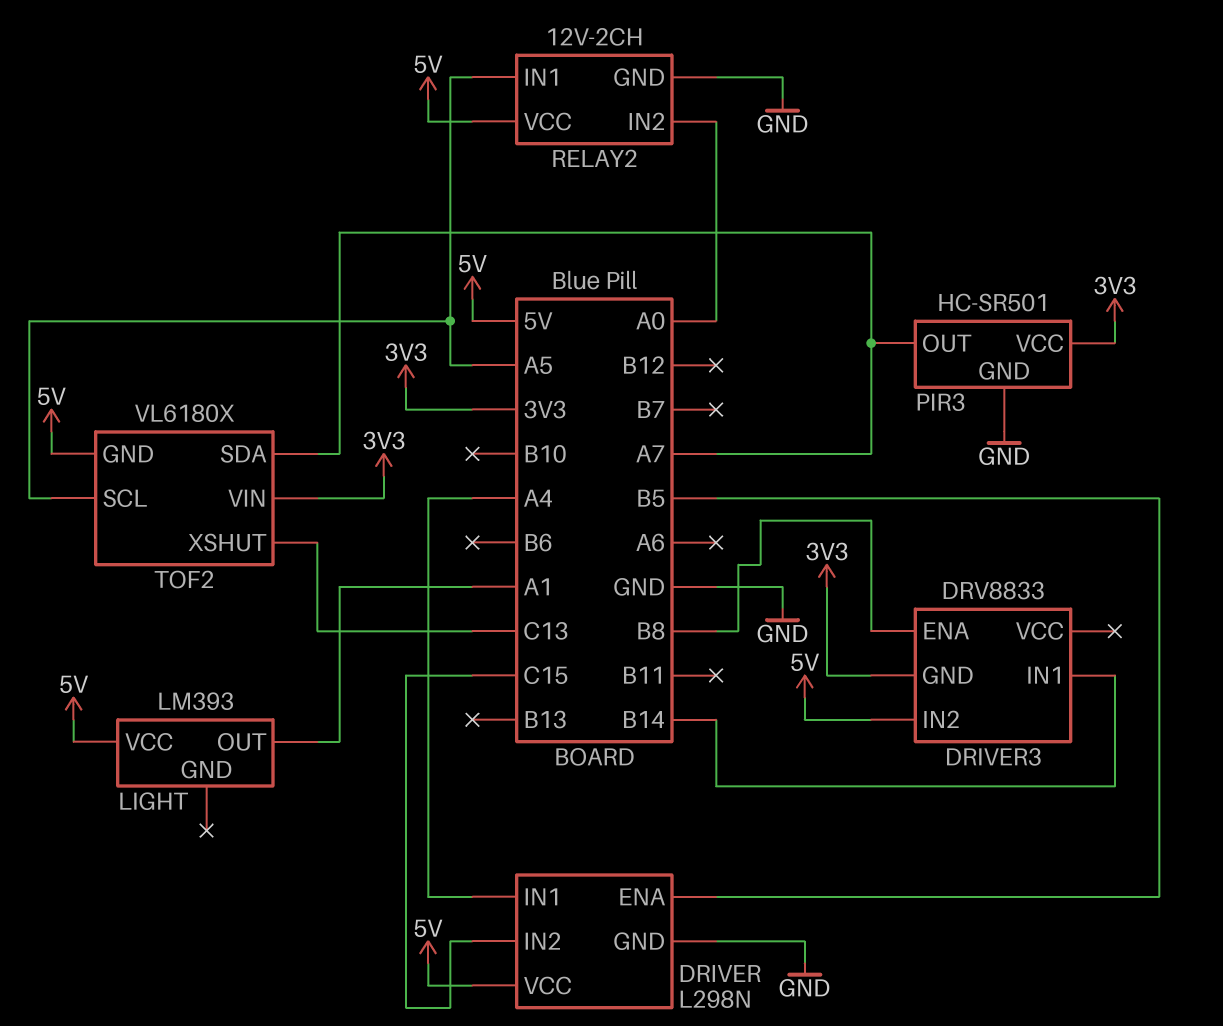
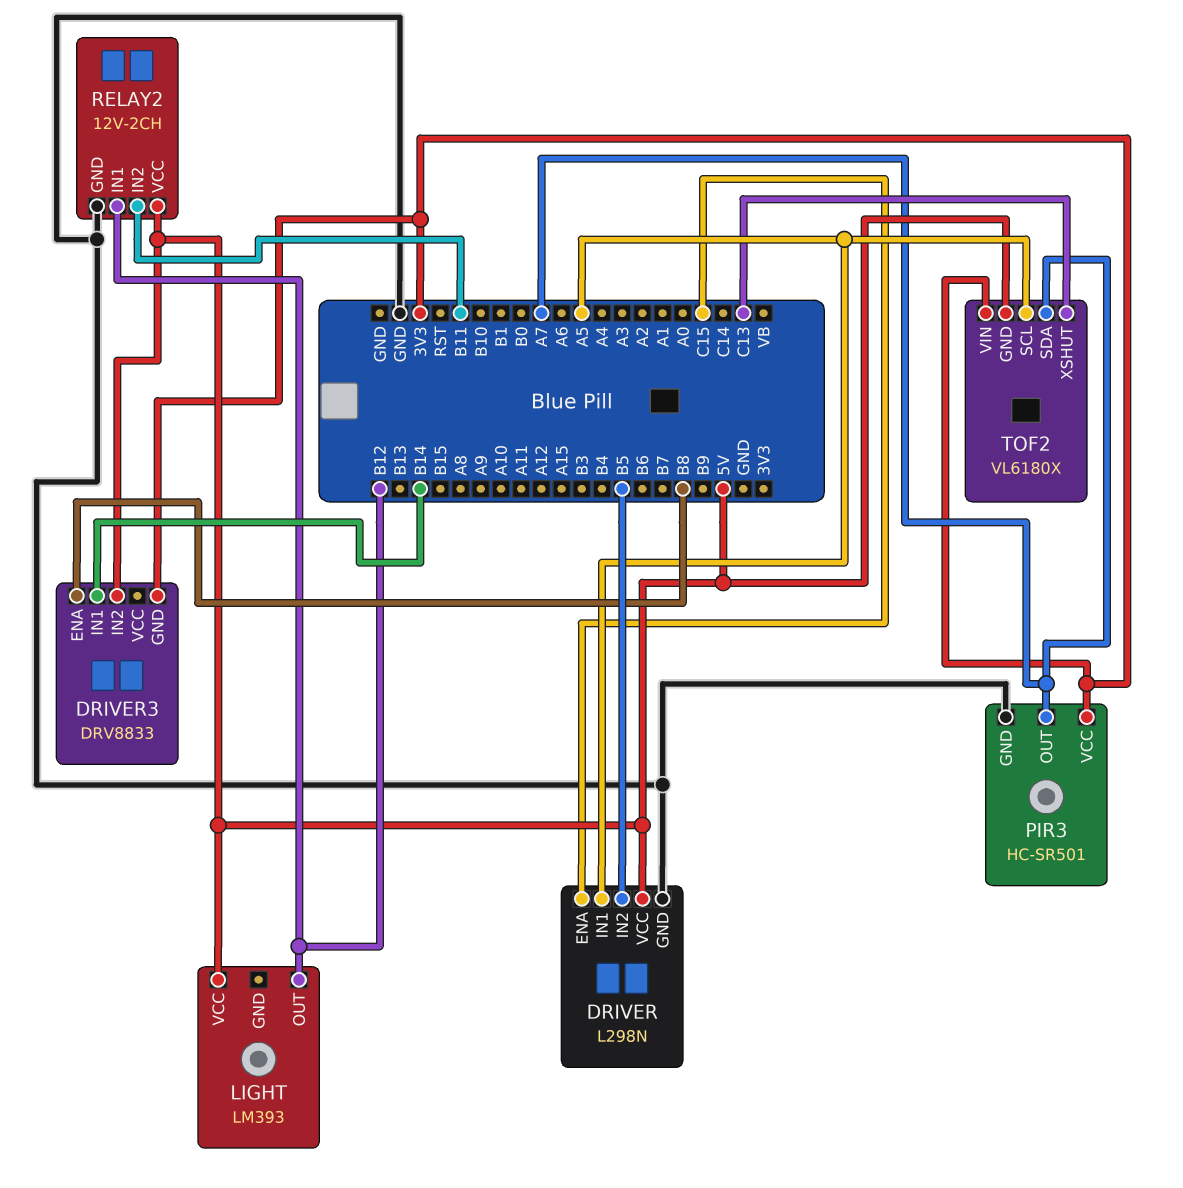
DRIVER pin ENA: B5 -> C15
DRIVER pin IN1: A4 -> A5
DRIVER pin IN2: C15 -> B5
LIGHT pin OUT: A1 -> B12
RELAY2 pin IN1: A5 -> B12
RELAY2 pin IN2: A0 -> B11

